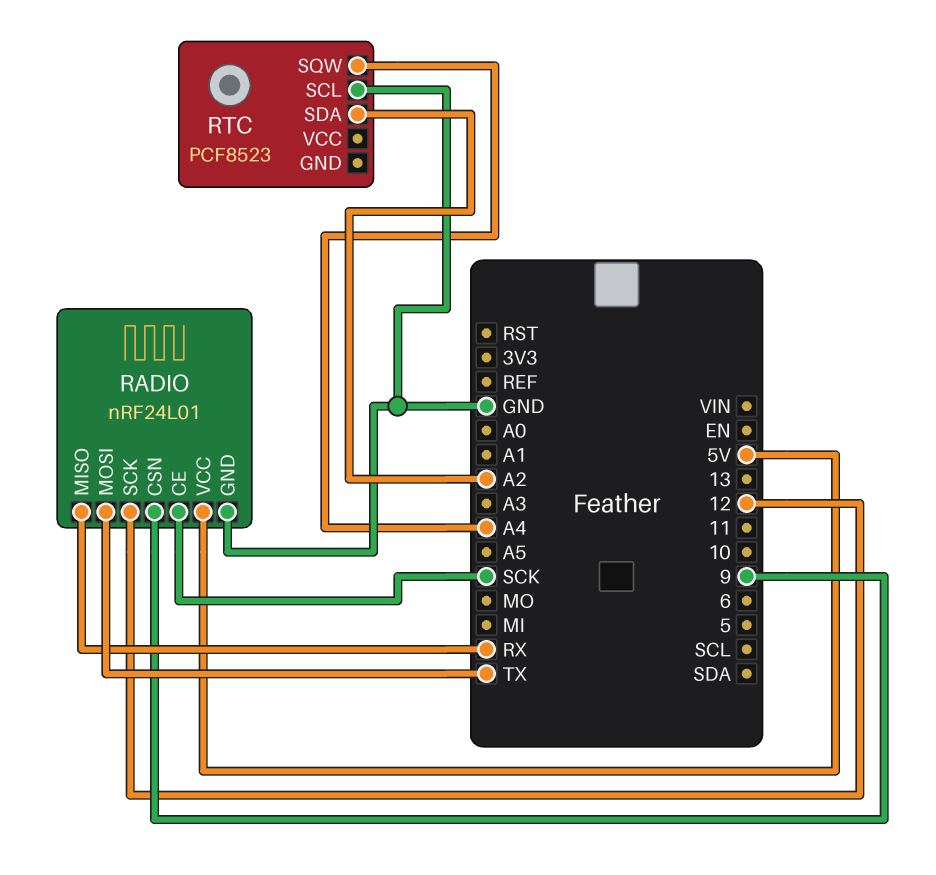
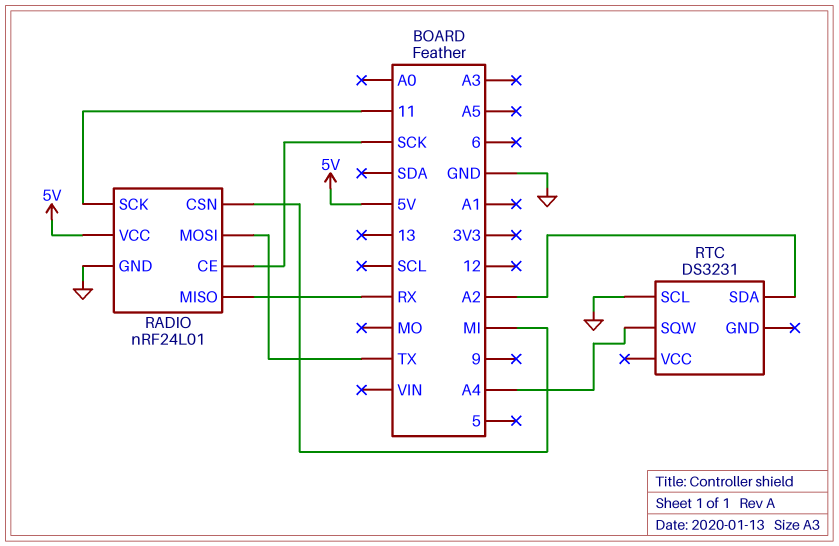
RADIO pin CSN: 9 -> MI
RADIO pin SCK: 12 -> 11
RTC: PCF8523 -> DS3231

